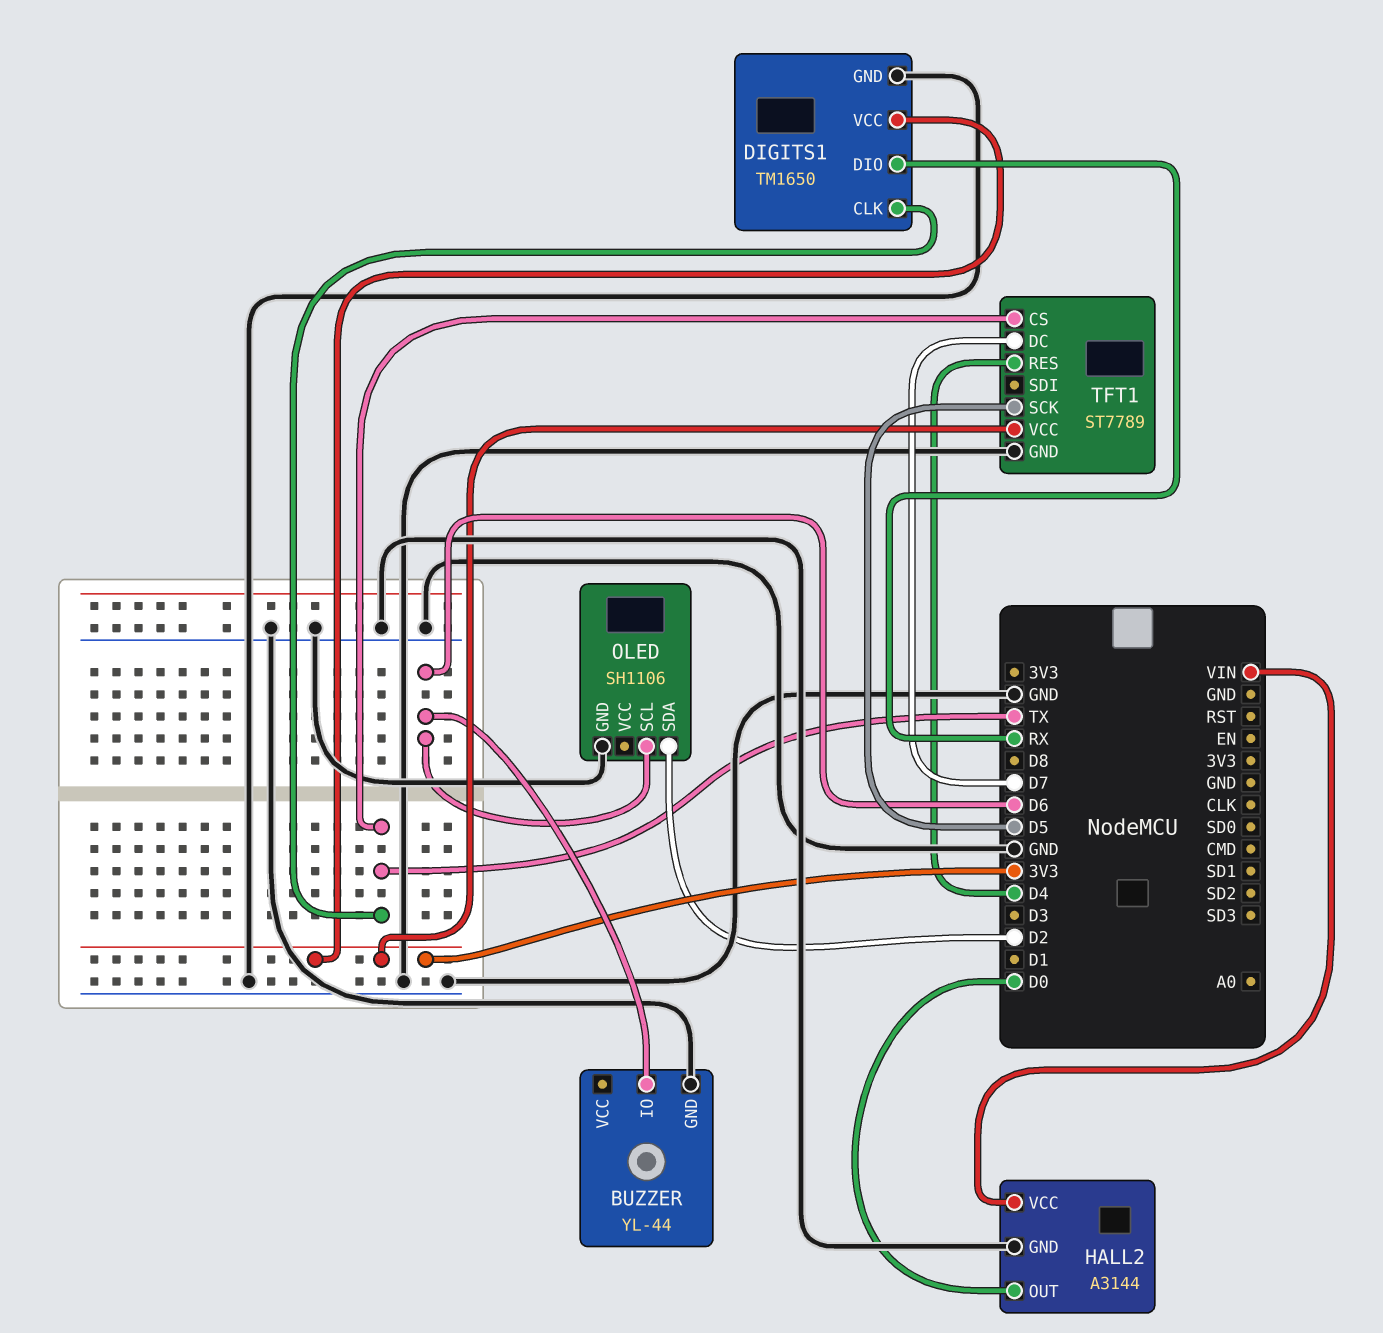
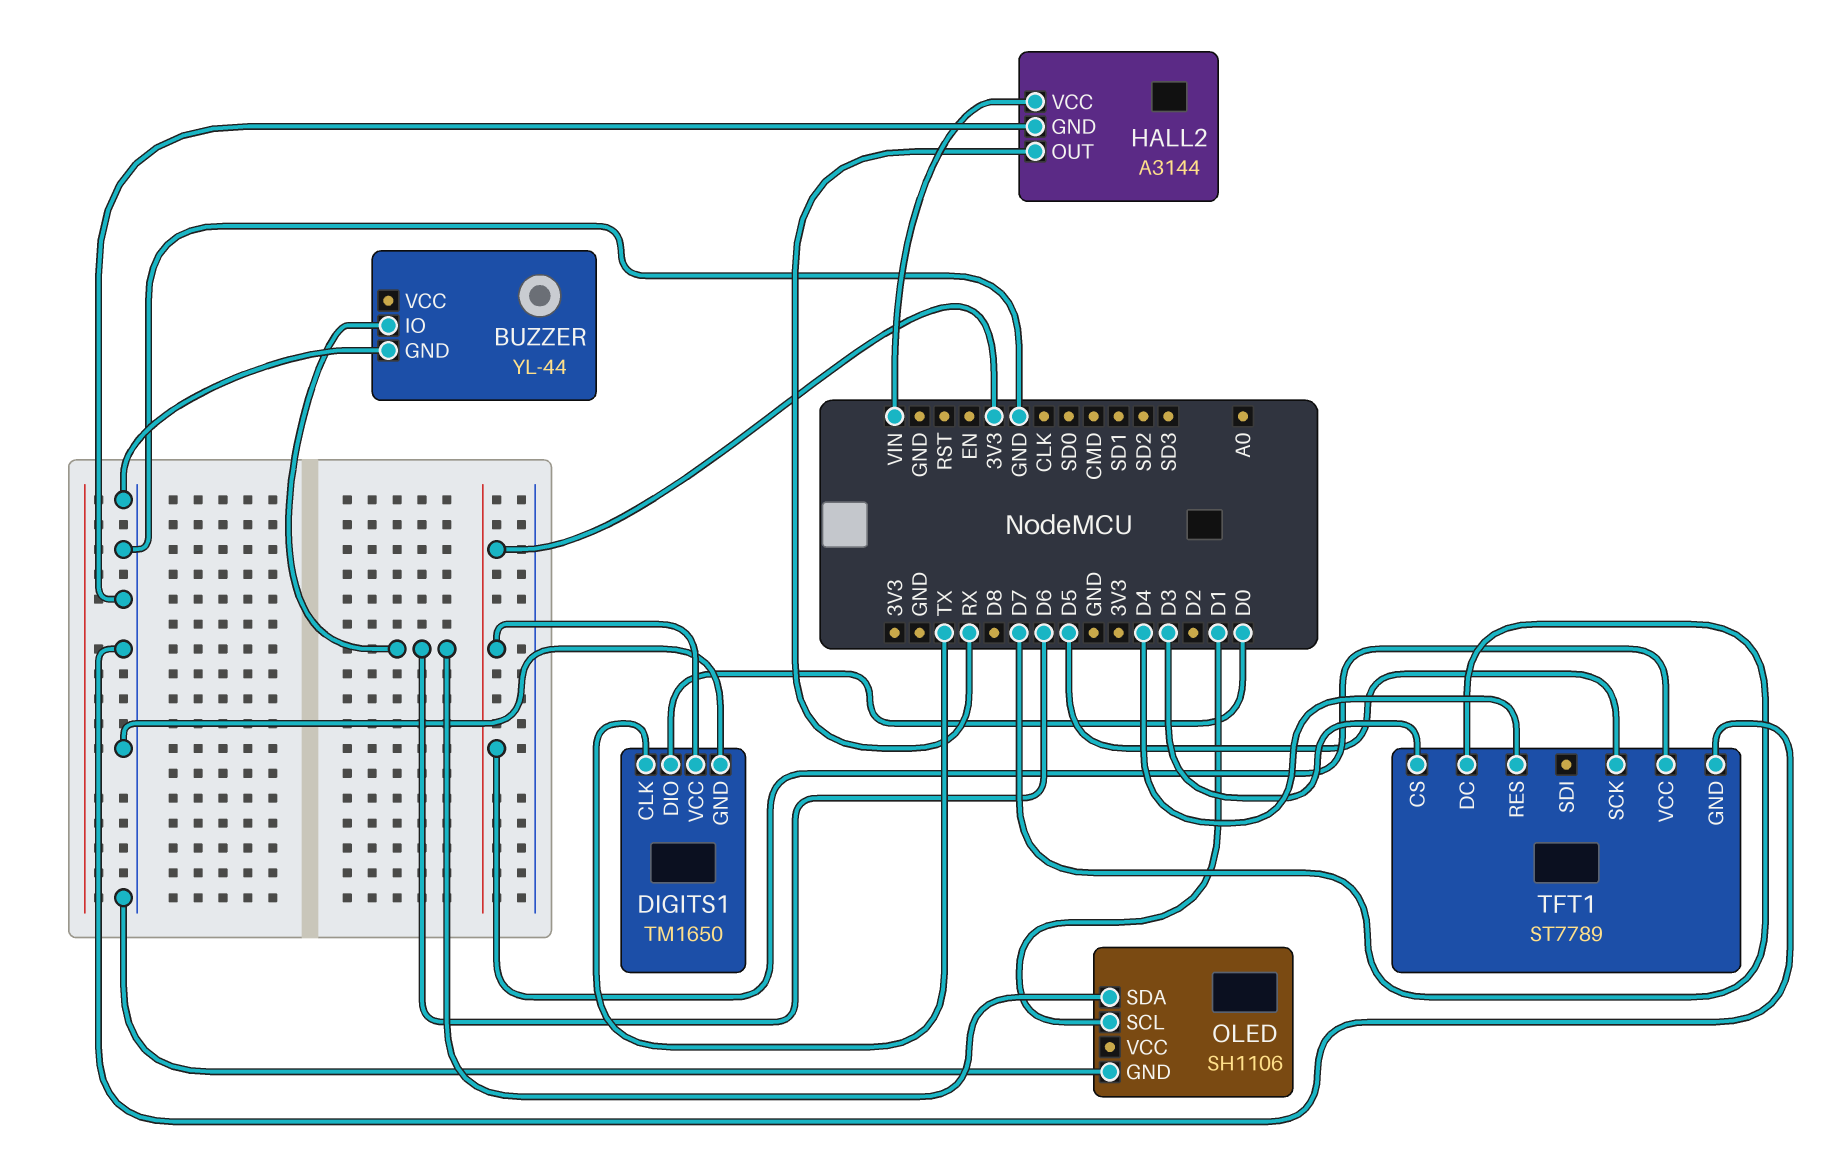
DIGITS1 pin DIO: RX -> D0
HALL2 pin OUT: D0 -> RX
OLED pin SCL: D6 -> D1
OLED pin SDA: D2 -> D6
TFT1 pin CS: TX -> D3

